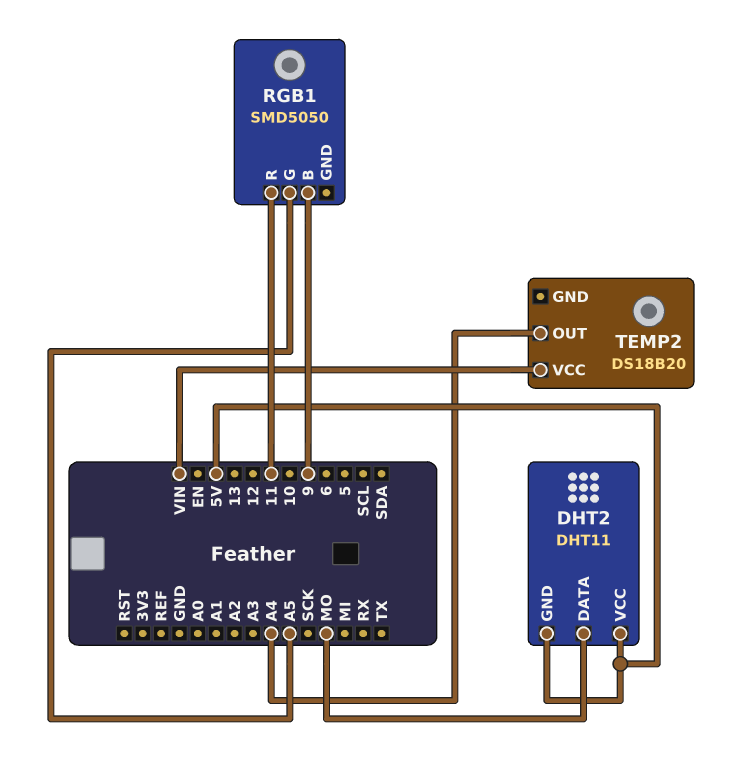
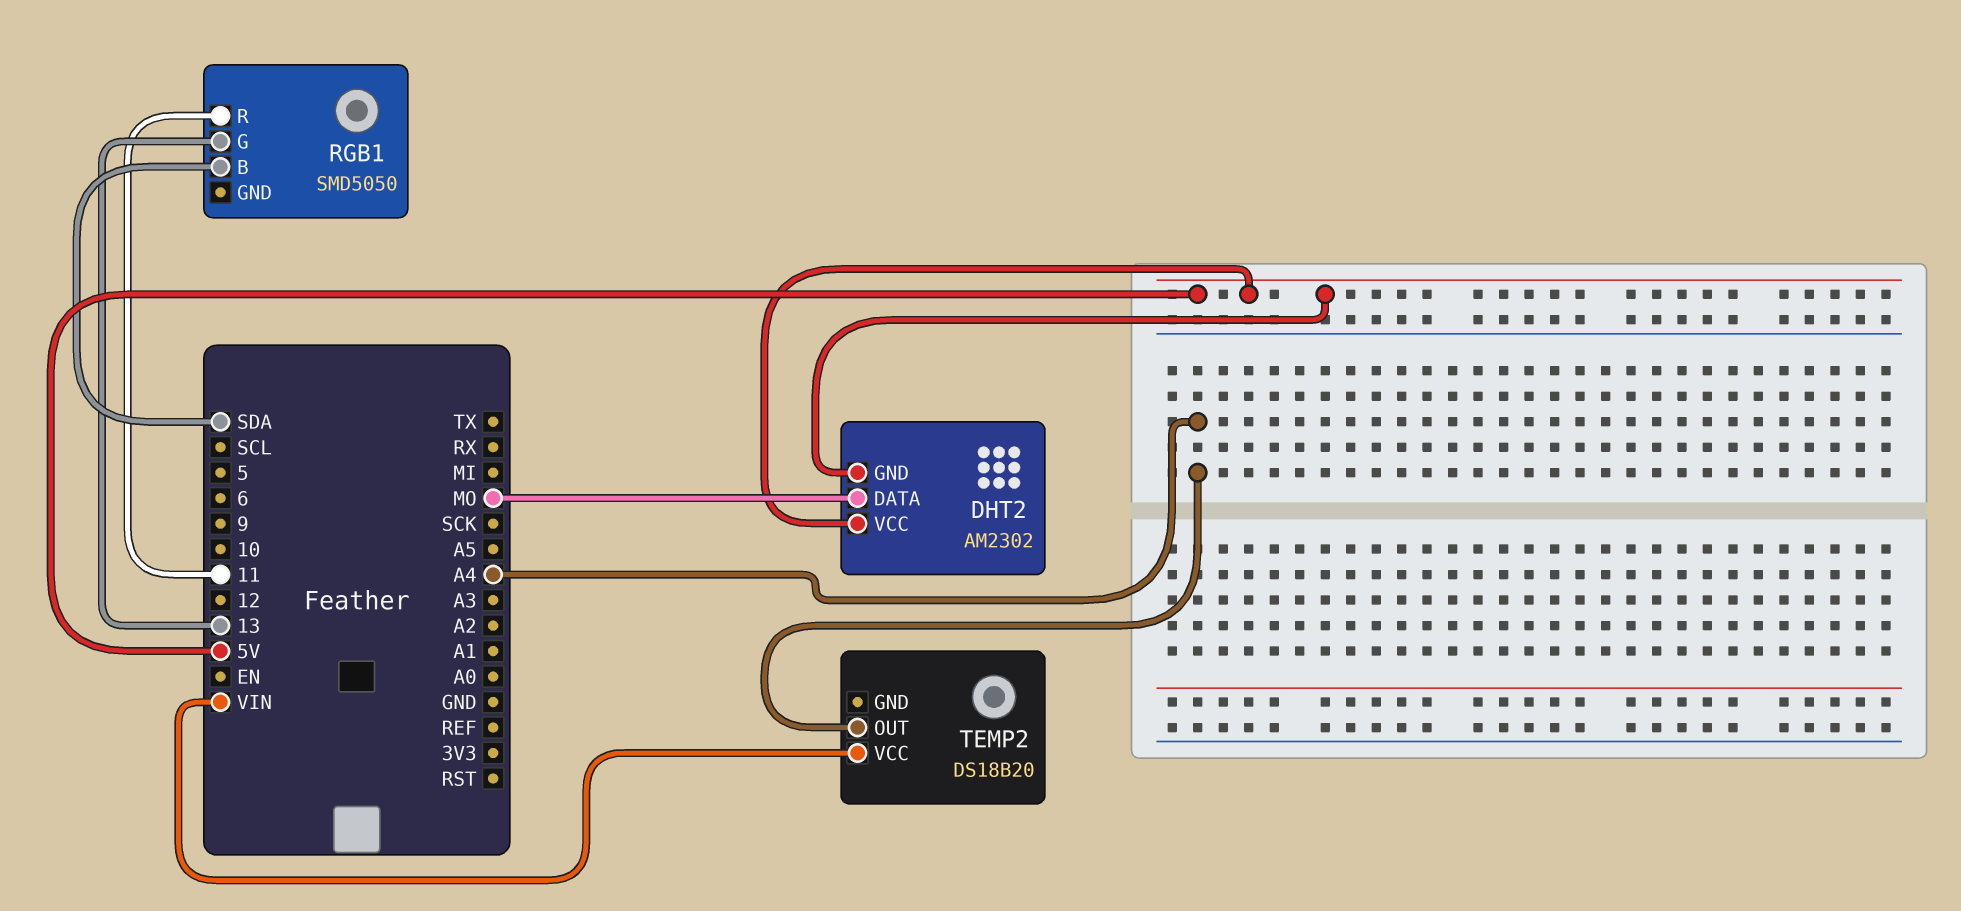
DHT2: DHT11 -> AM2302
RGB1 pin B: 9 -> SDA
RGB1 pin G: A5 -> 13

